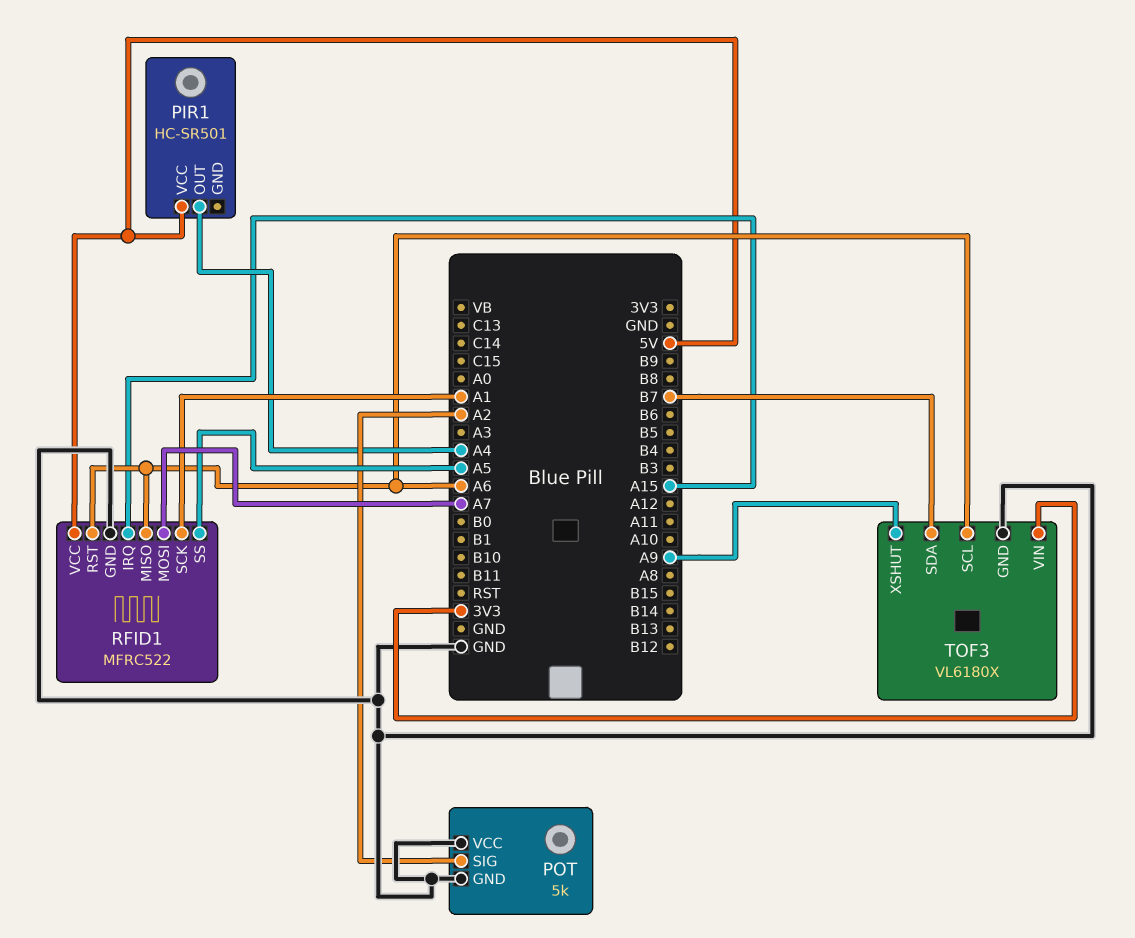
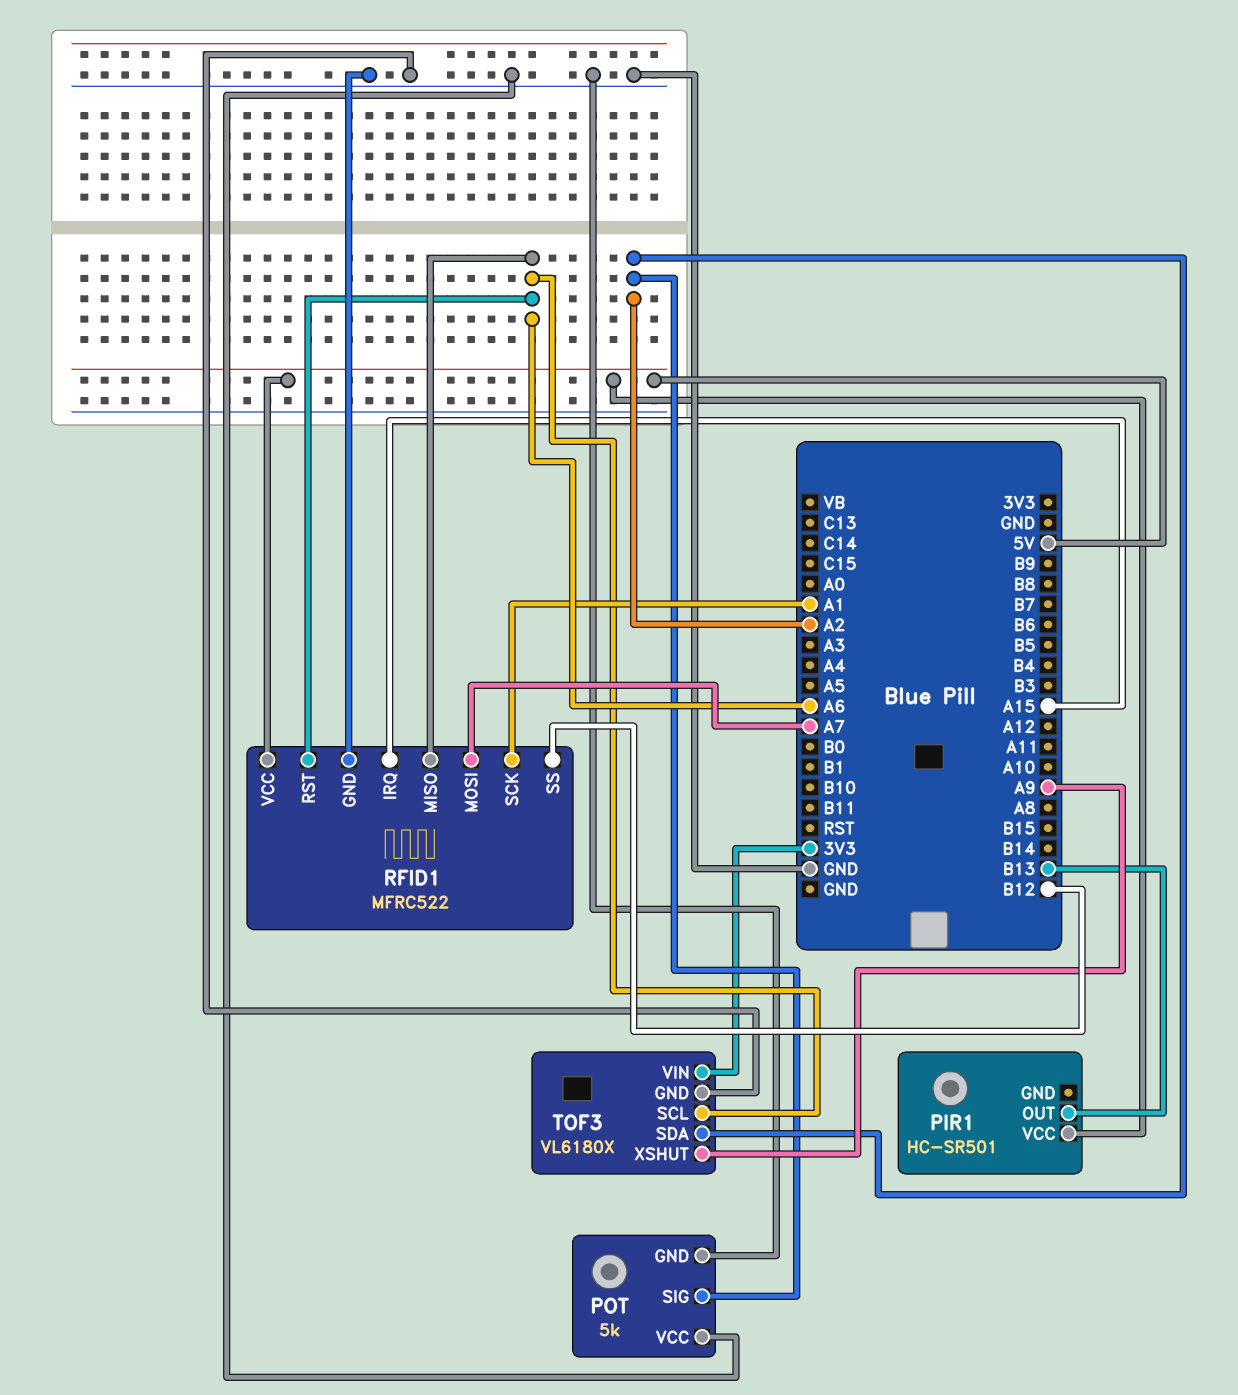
PIR1 pin OUT: A4 -> B13
RFID1 pin SS: A5 -> B12
TOF3 pin SDA: B7 -> A2

